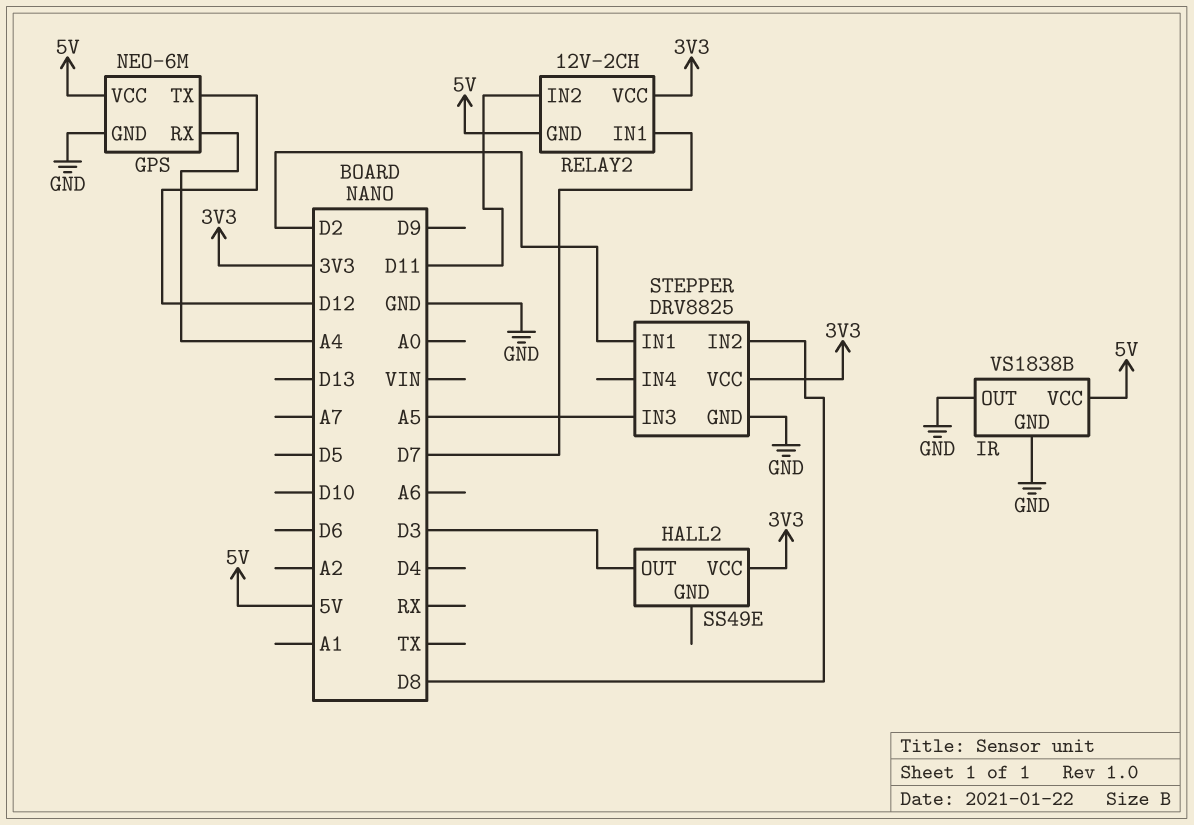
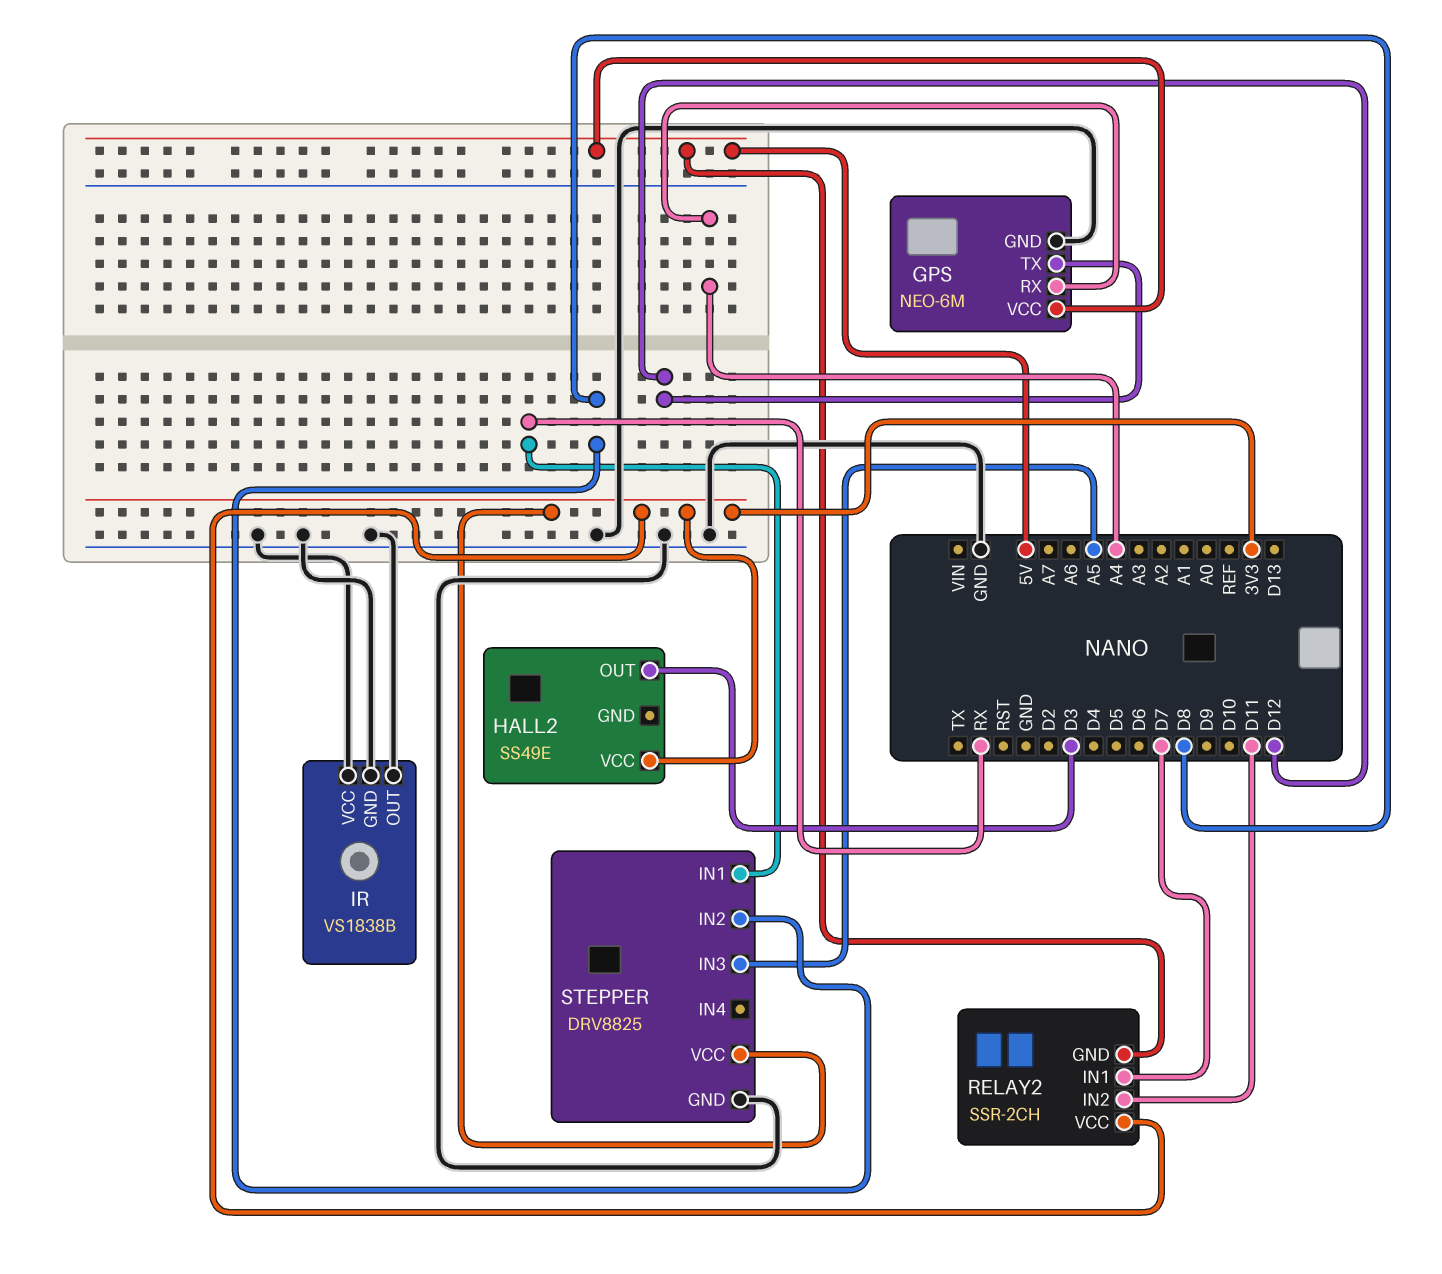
IR pin VCC: 5V -> GND
RELAY2: 12V-2CH -> SSR-2CH
STEPPER pin IN1: D2 -> RX

